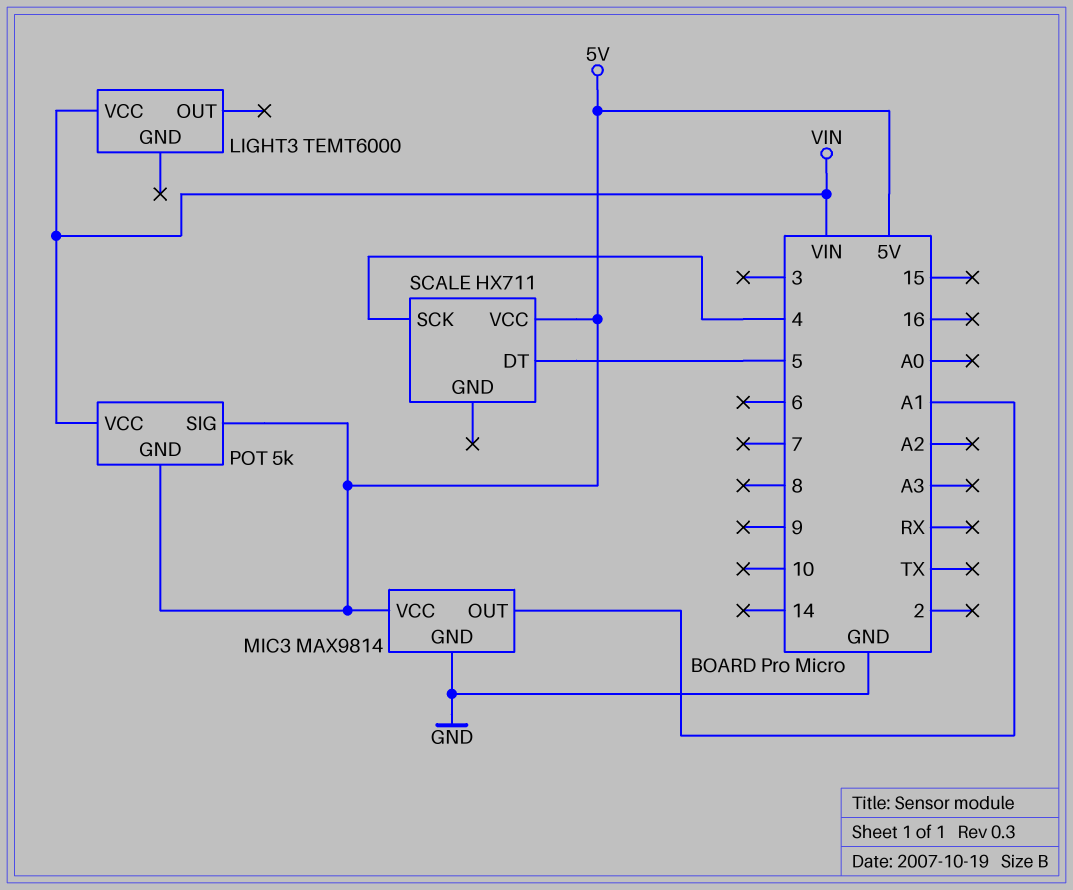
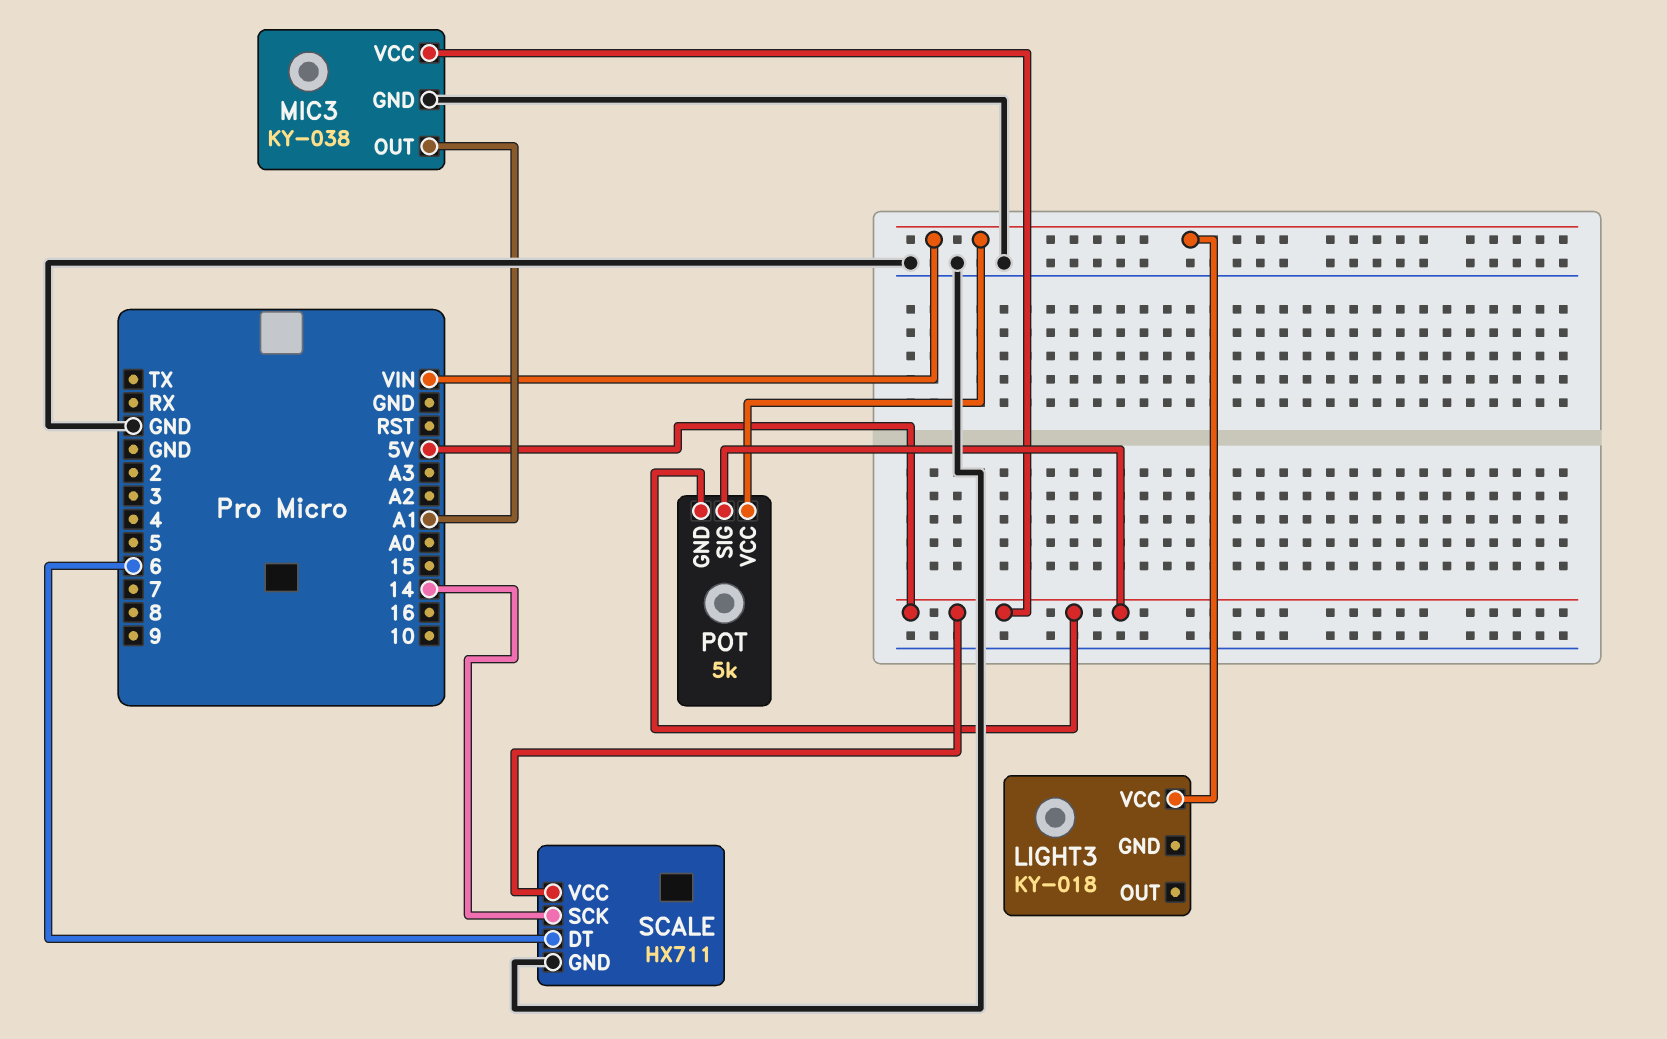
LIGHT3: TEMT6000 -> KY-018
MIC3: MAX9814 -> KY-038
SCALE pin DT: 5 -> 6
SCALE pin GND: none -> GND
SCALE pin SCK: 4 -> 14

